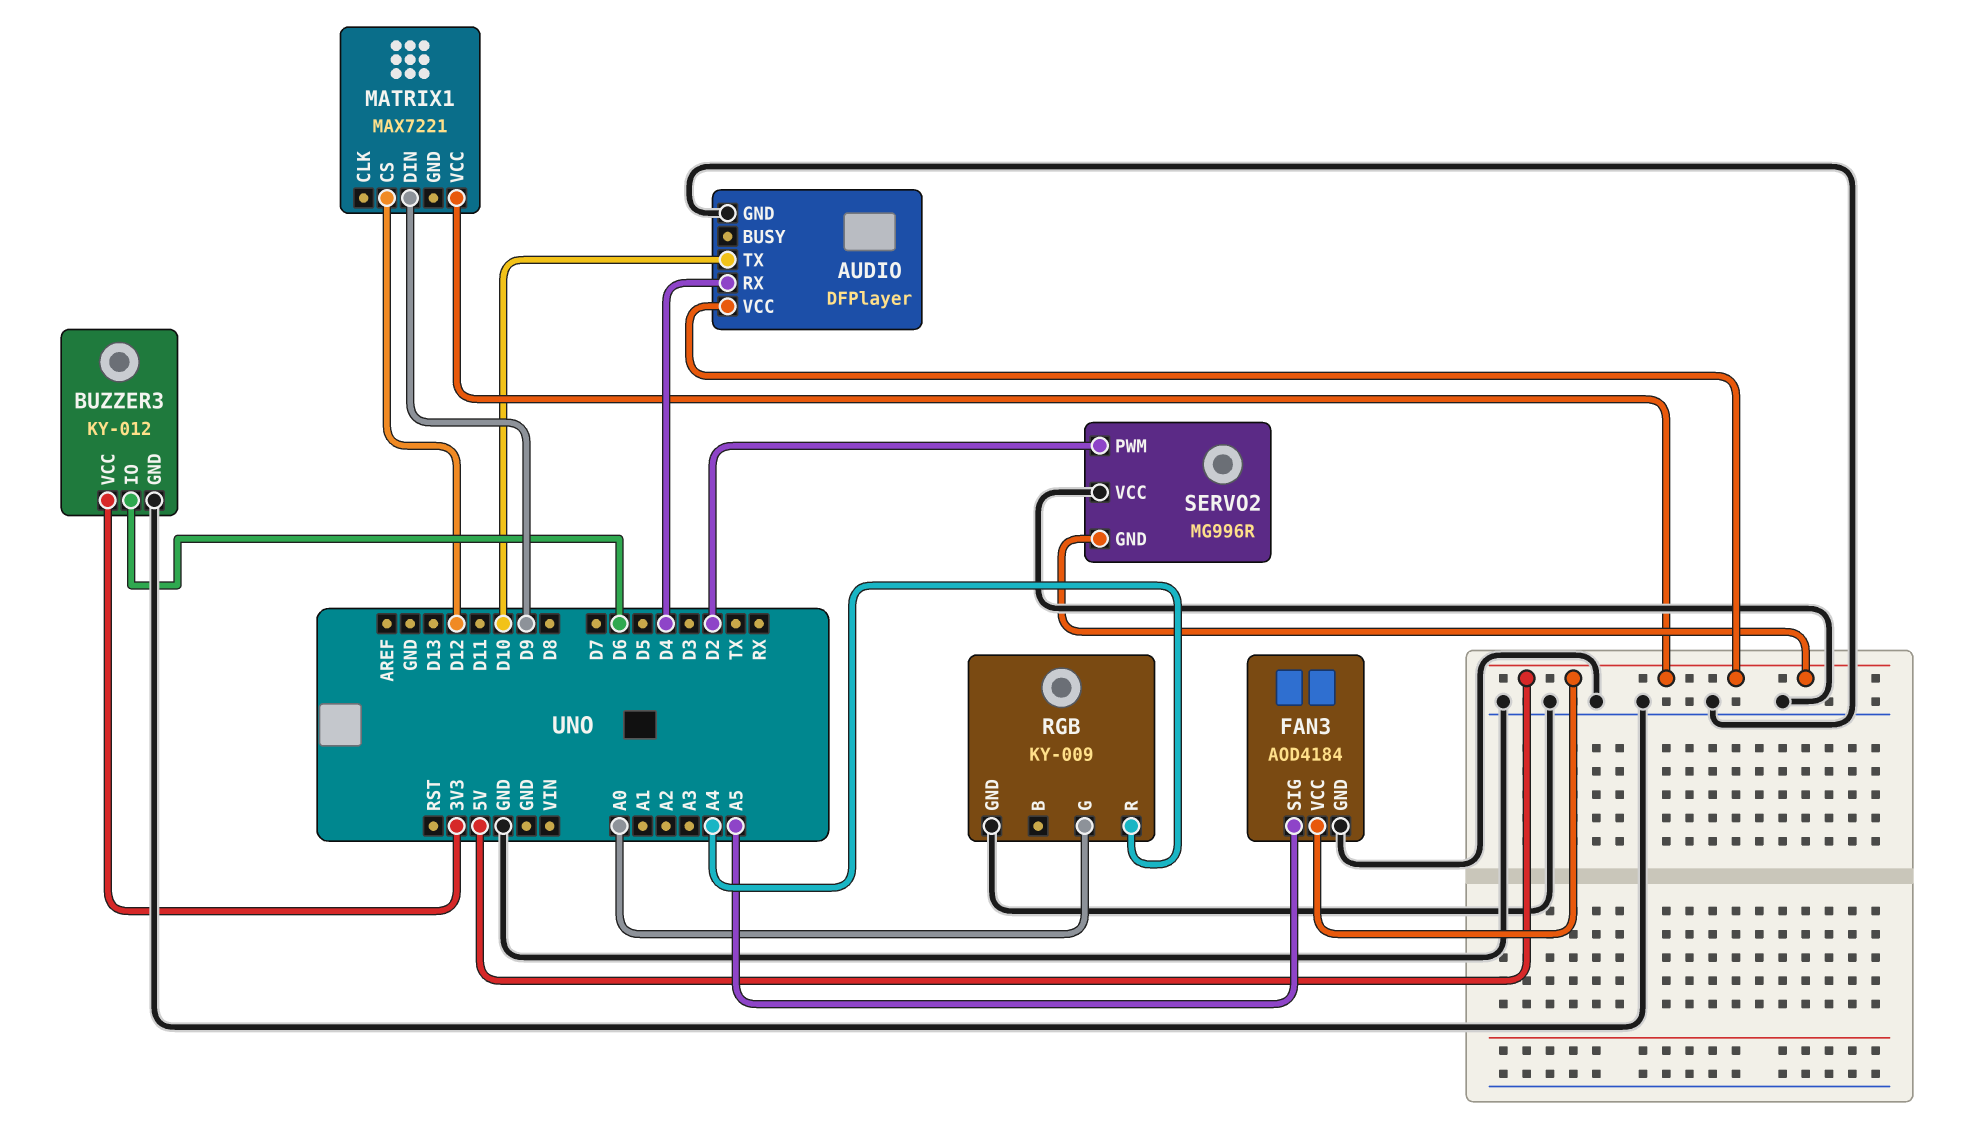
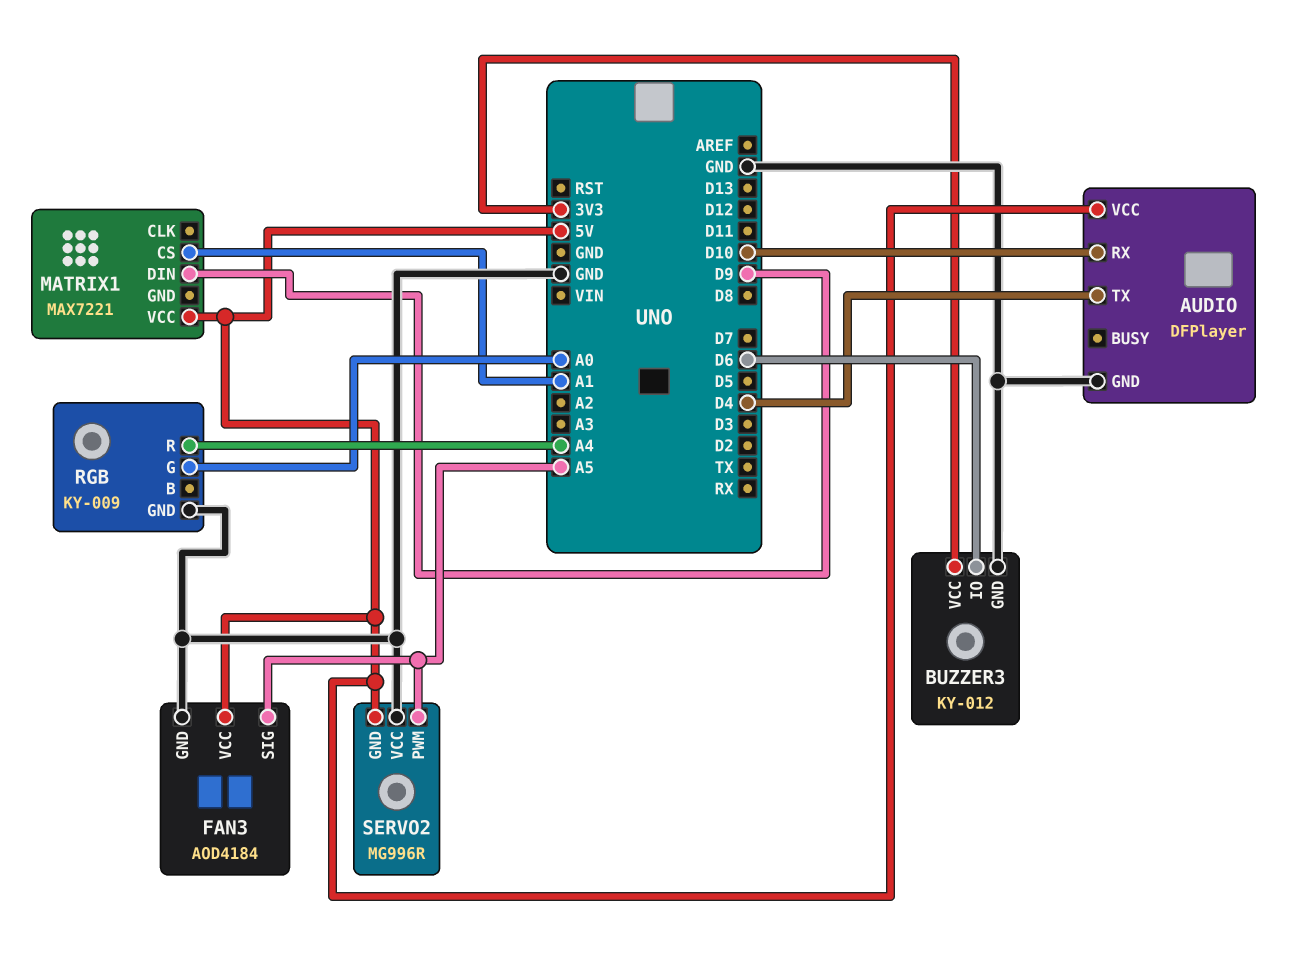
AUDIO pin RX: D4 -> D10
AUDIO pin TX: D10 -> D4
MATRIX1 pin CS: D12 -> A1
SERVO2 pin PWM: D2 -> A5

